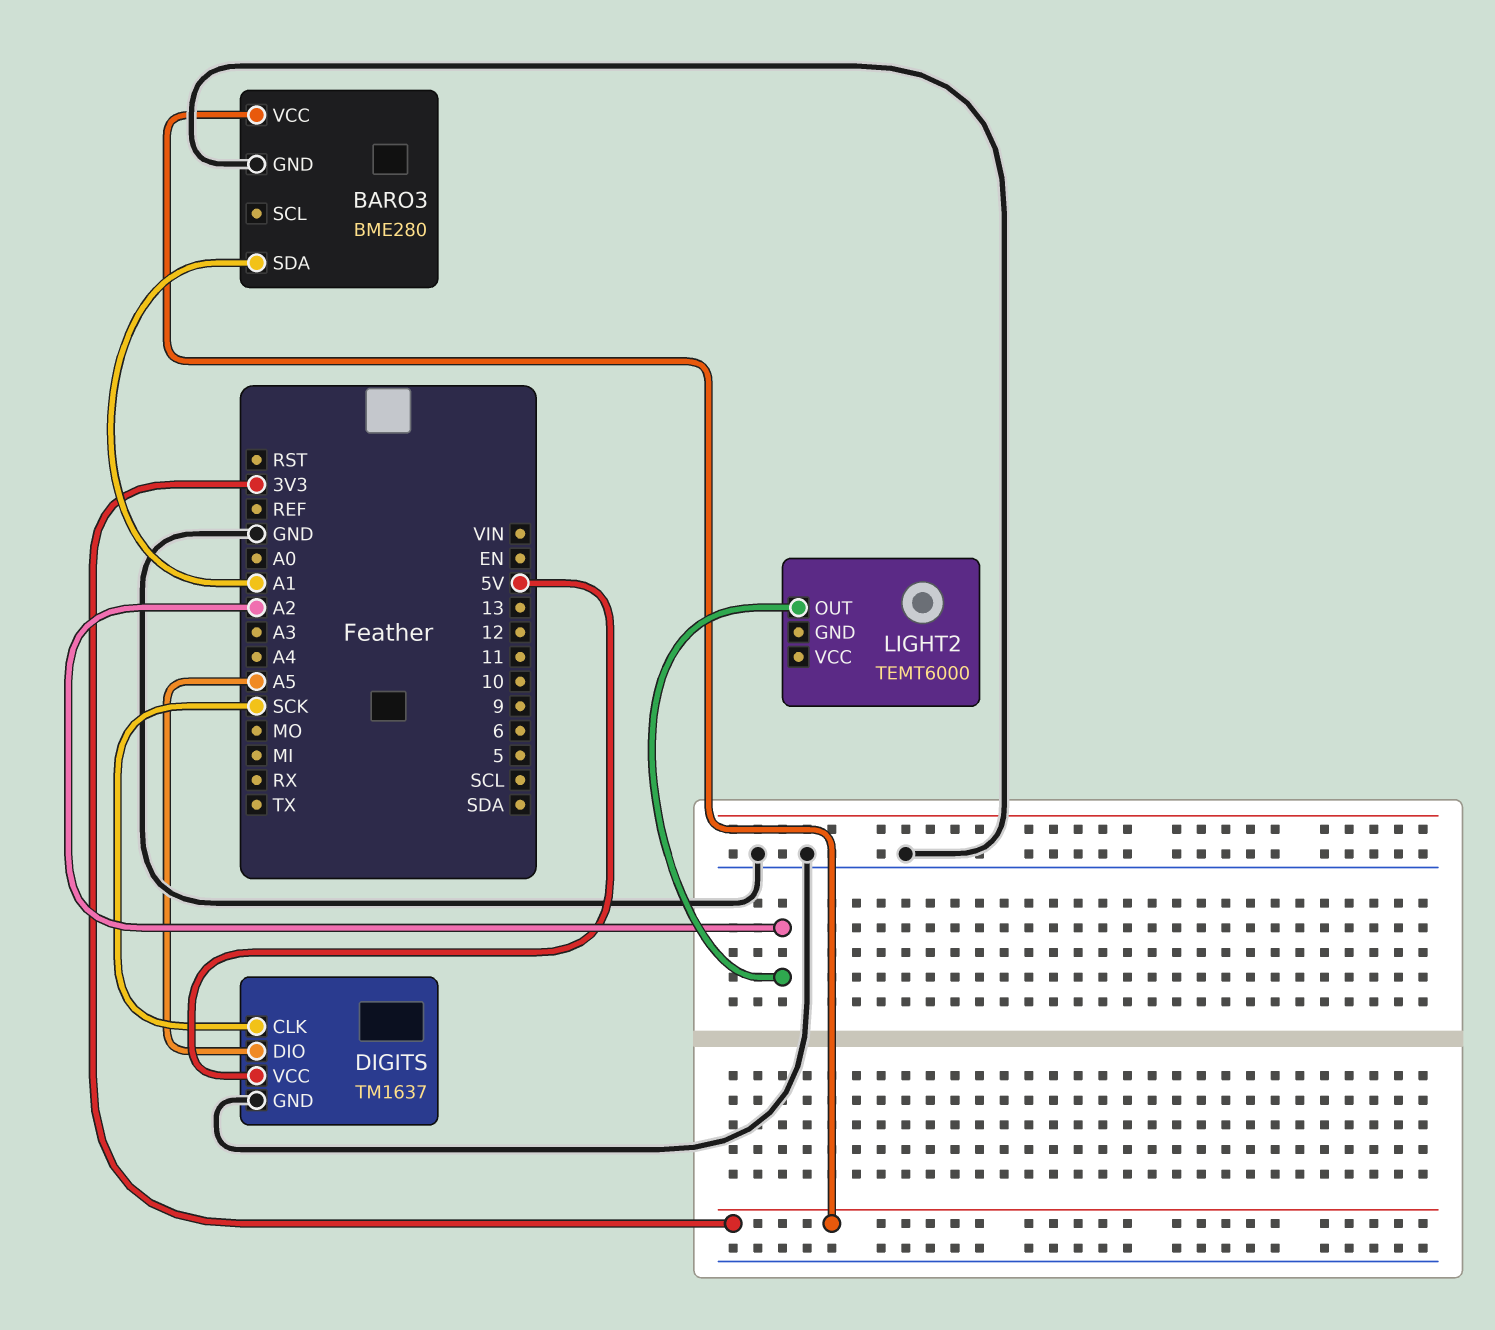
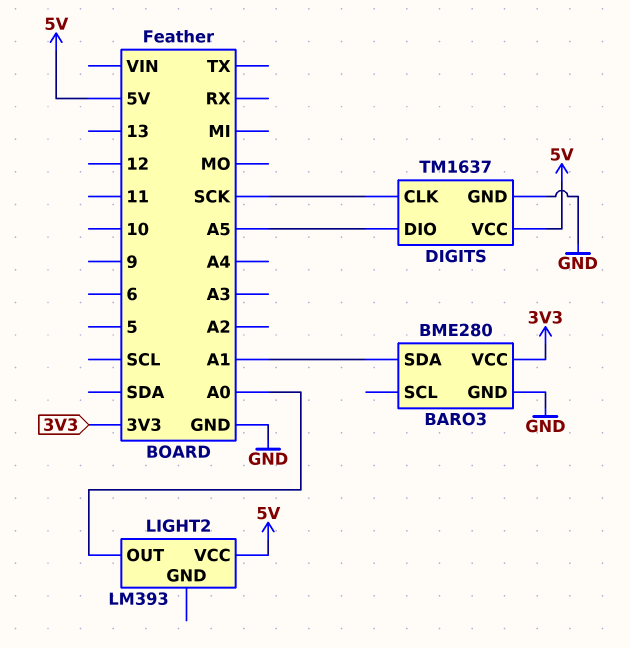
LIGHT2: TEMT6000 -> LM393
LIGHT2 pin OUT: A2 -> A0
LIGHT2 pin VCC: none -> 5V

